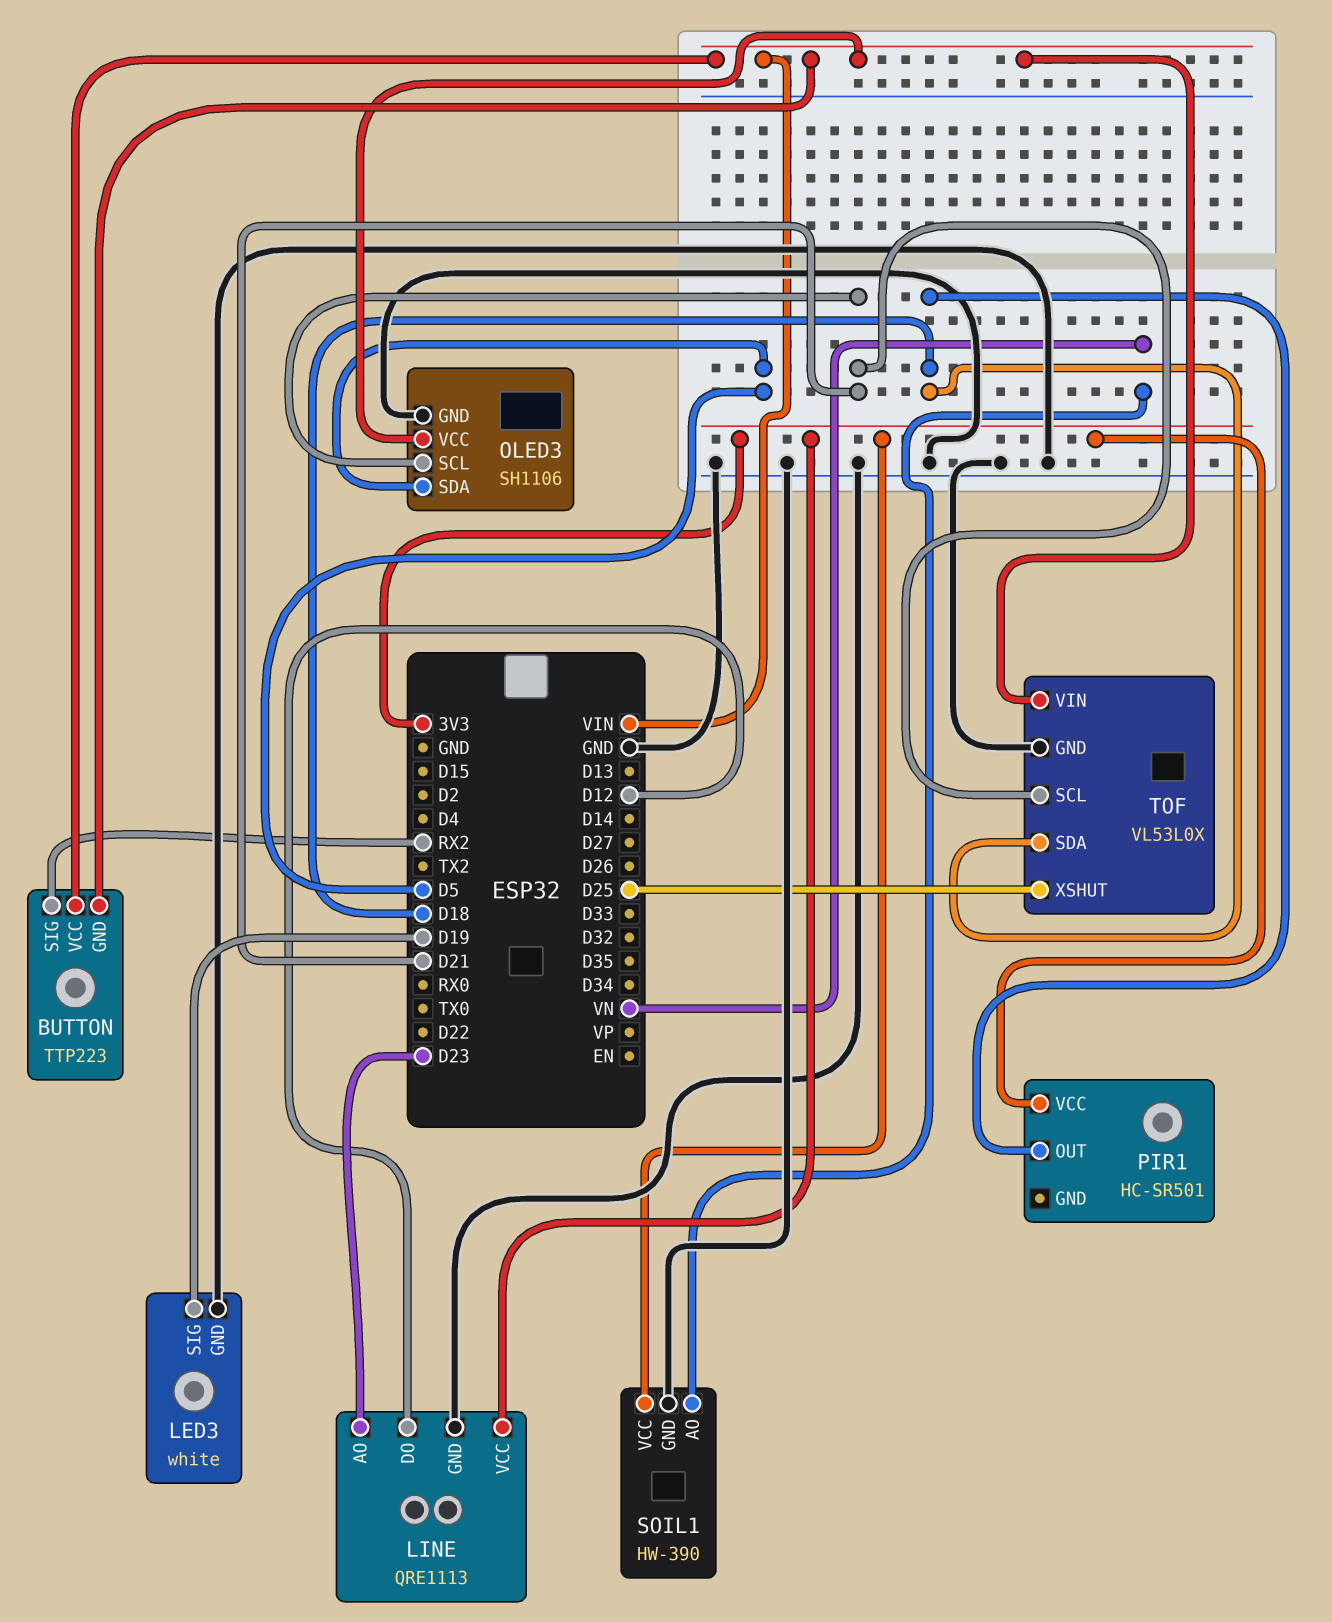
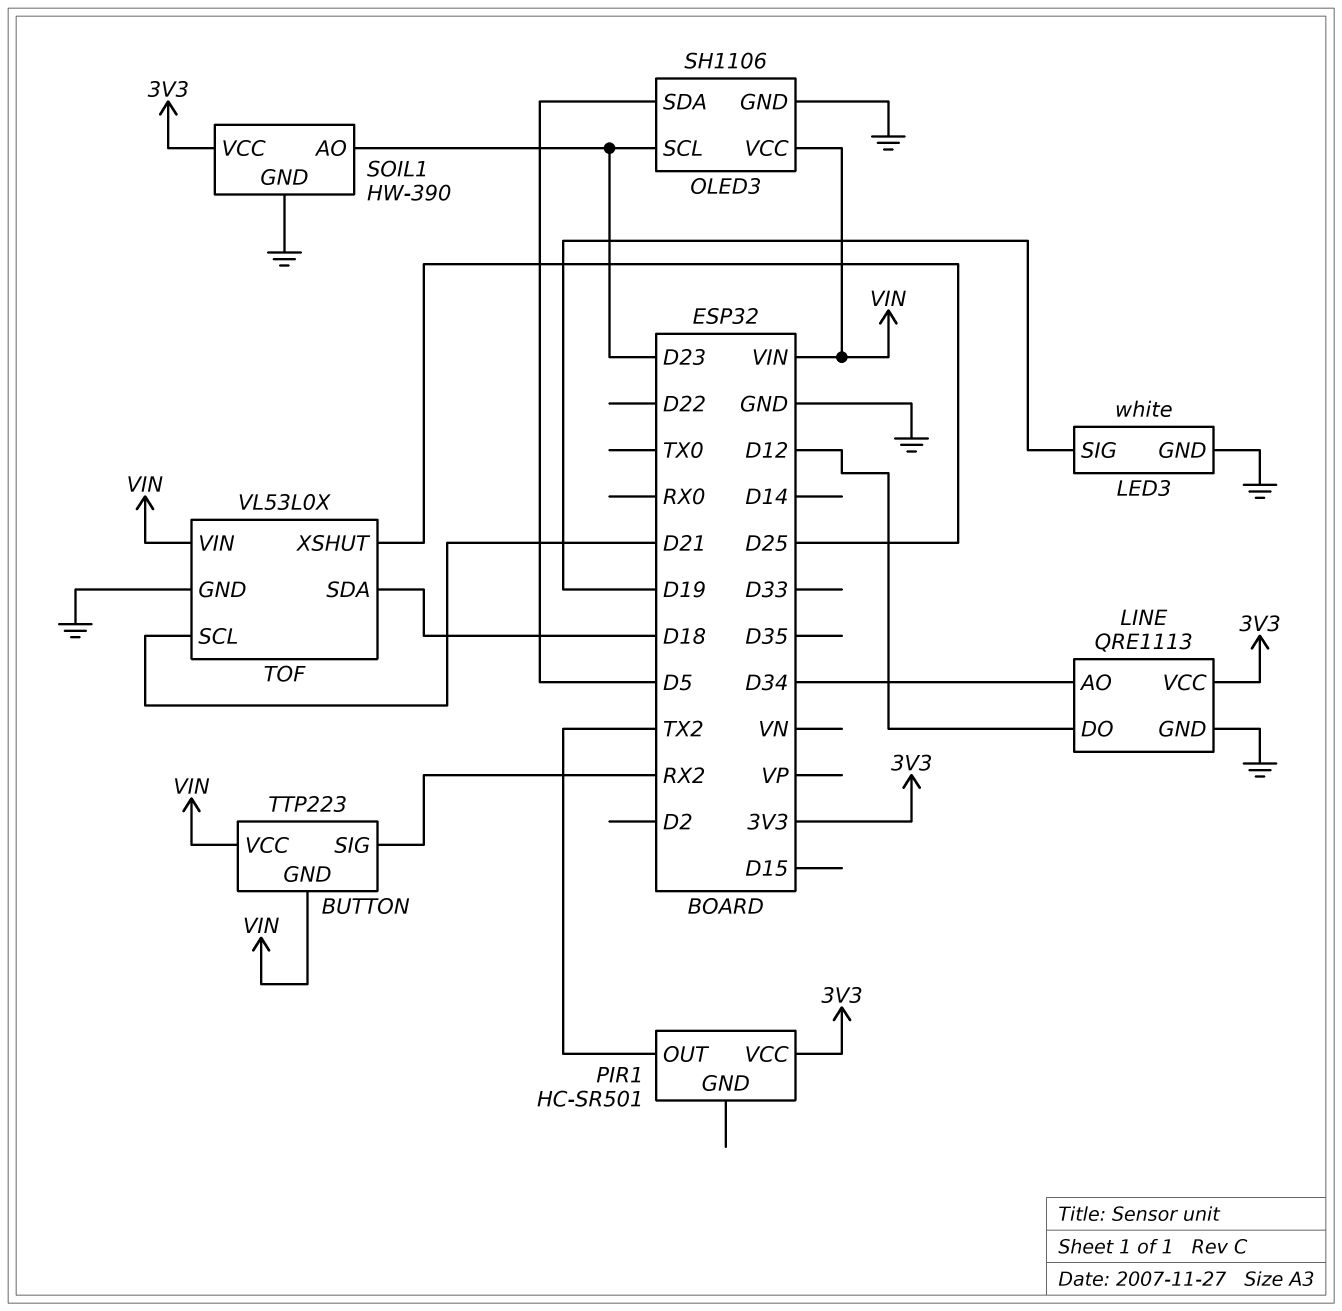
LINE pin AO: D23 -> D34
OLED3 pin SCL: D21 -> D23
PIR1 pin OUT: D18 -> TX2
SOIL1 pin AO: VN -> D23

